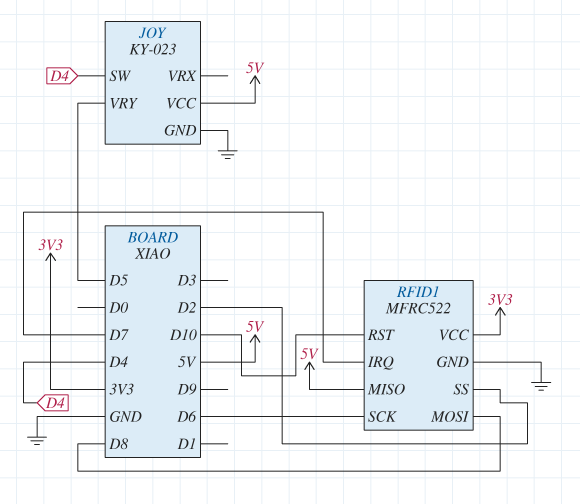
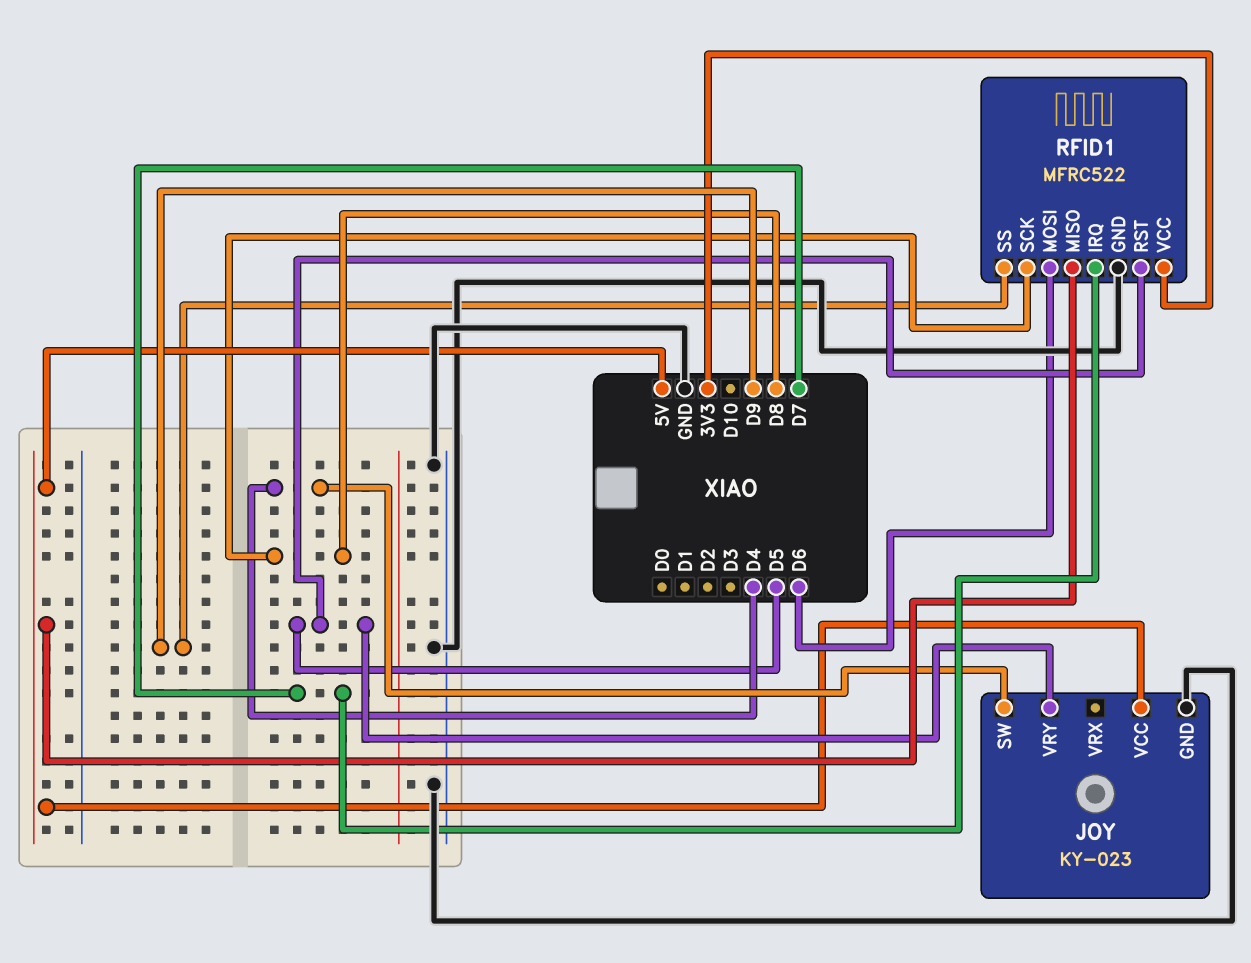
RFID1 pin MOSI: D8 -> D6
RFID1 pin RST: D10 -> D5
RFID1 pin SCK: D6 -> D8
RFID1 pin SS: D2 -> D9

